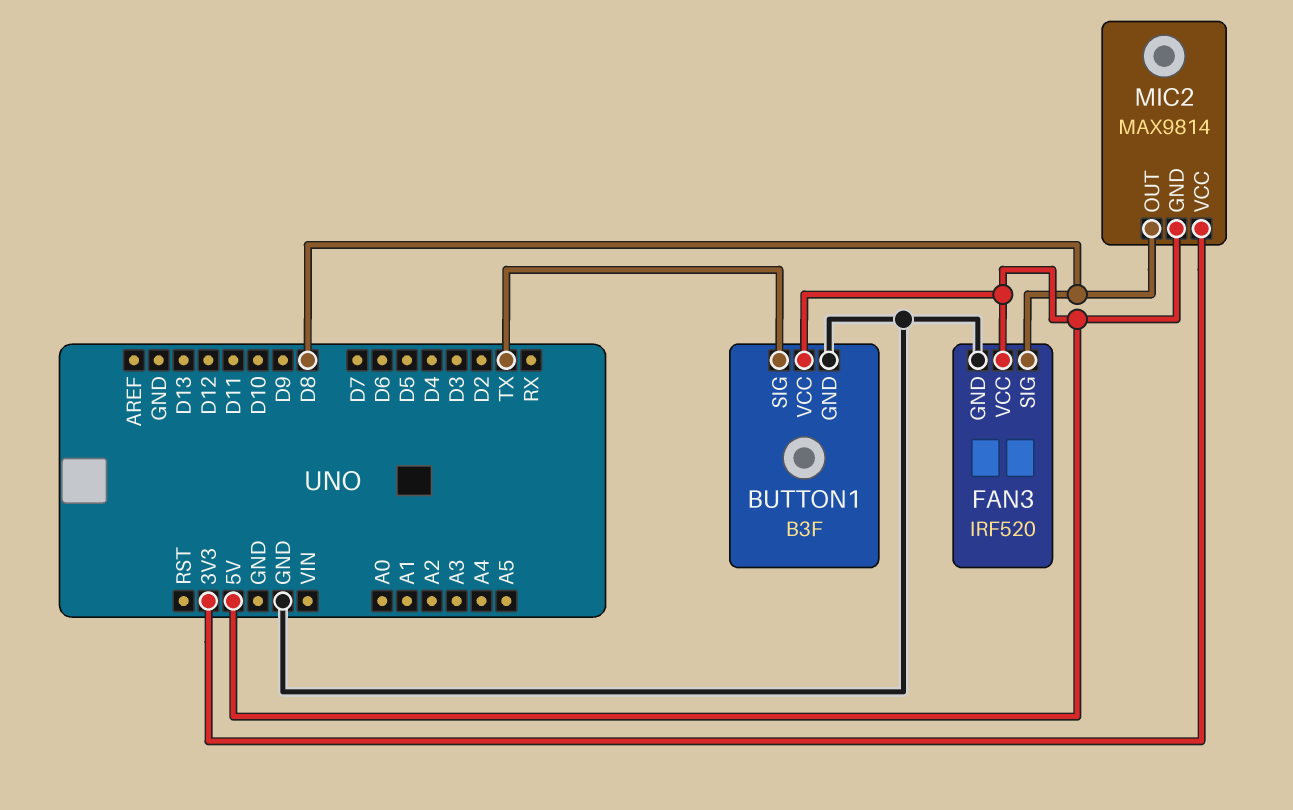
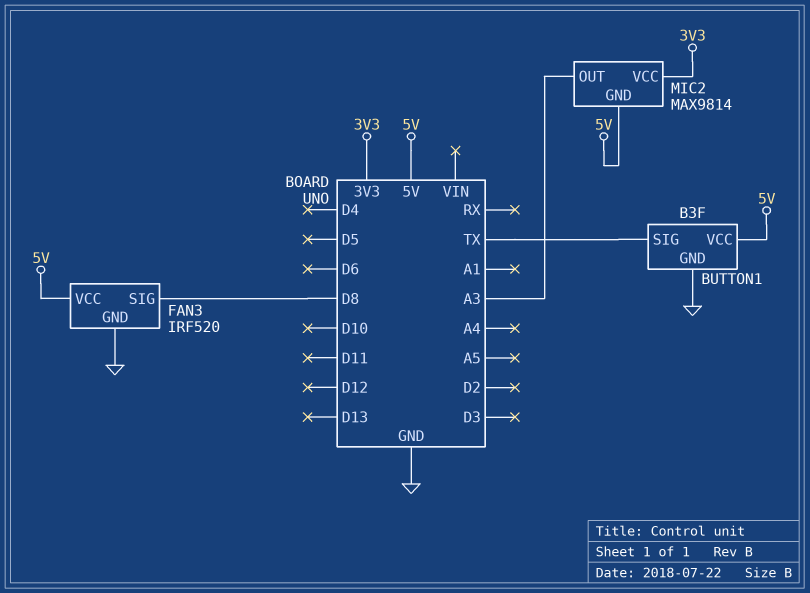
MIC2 pin OUT: D8 -> A3

